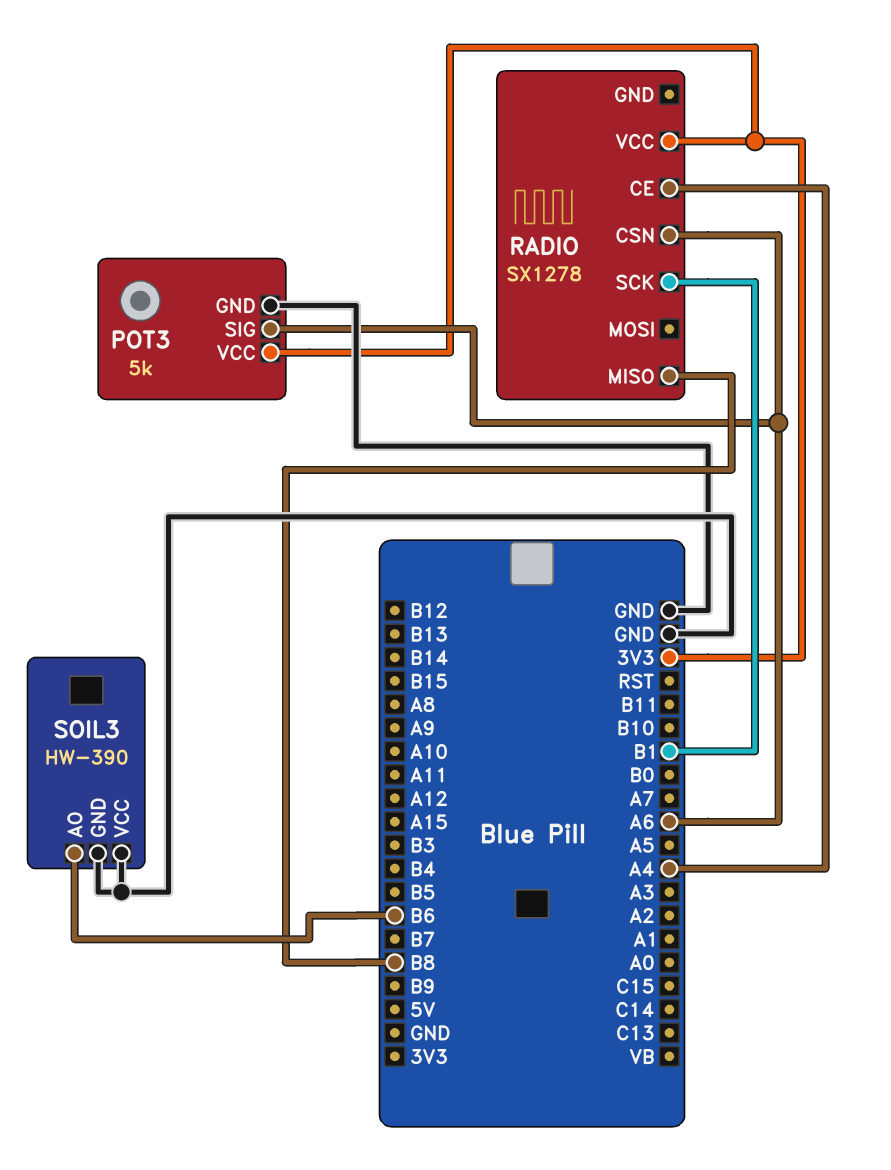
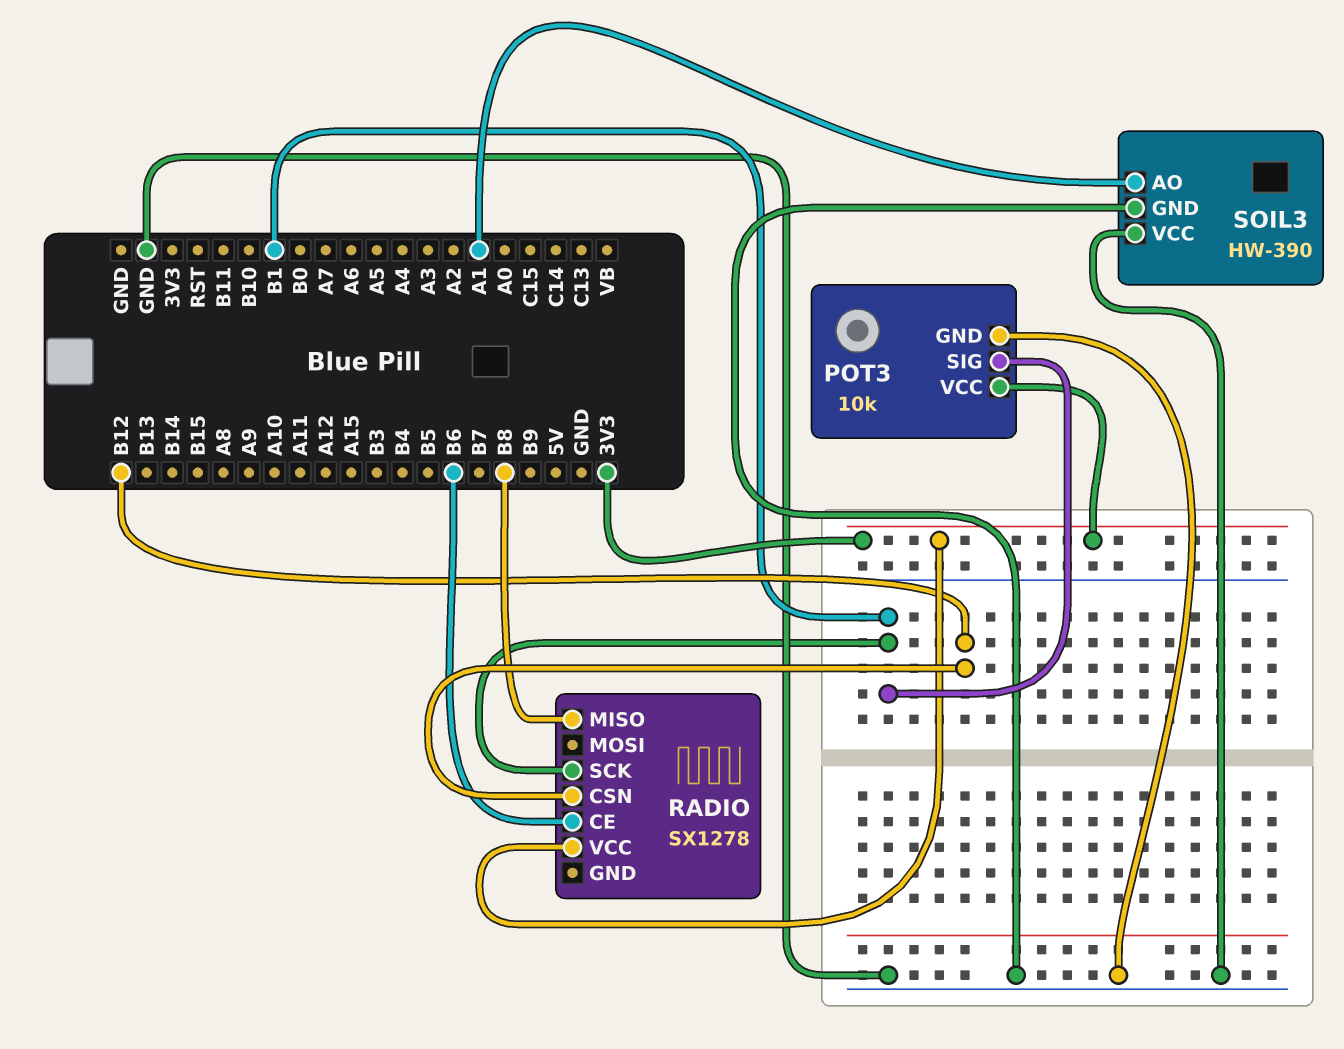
POT3: 5k -> 10k
POT3 pin SIG: A6 -> B1
RADIO pin CE: A4 -> B6
RADIO pin CSN: A6 -> B12
SOIL3 pin AO: B6 -> A1

